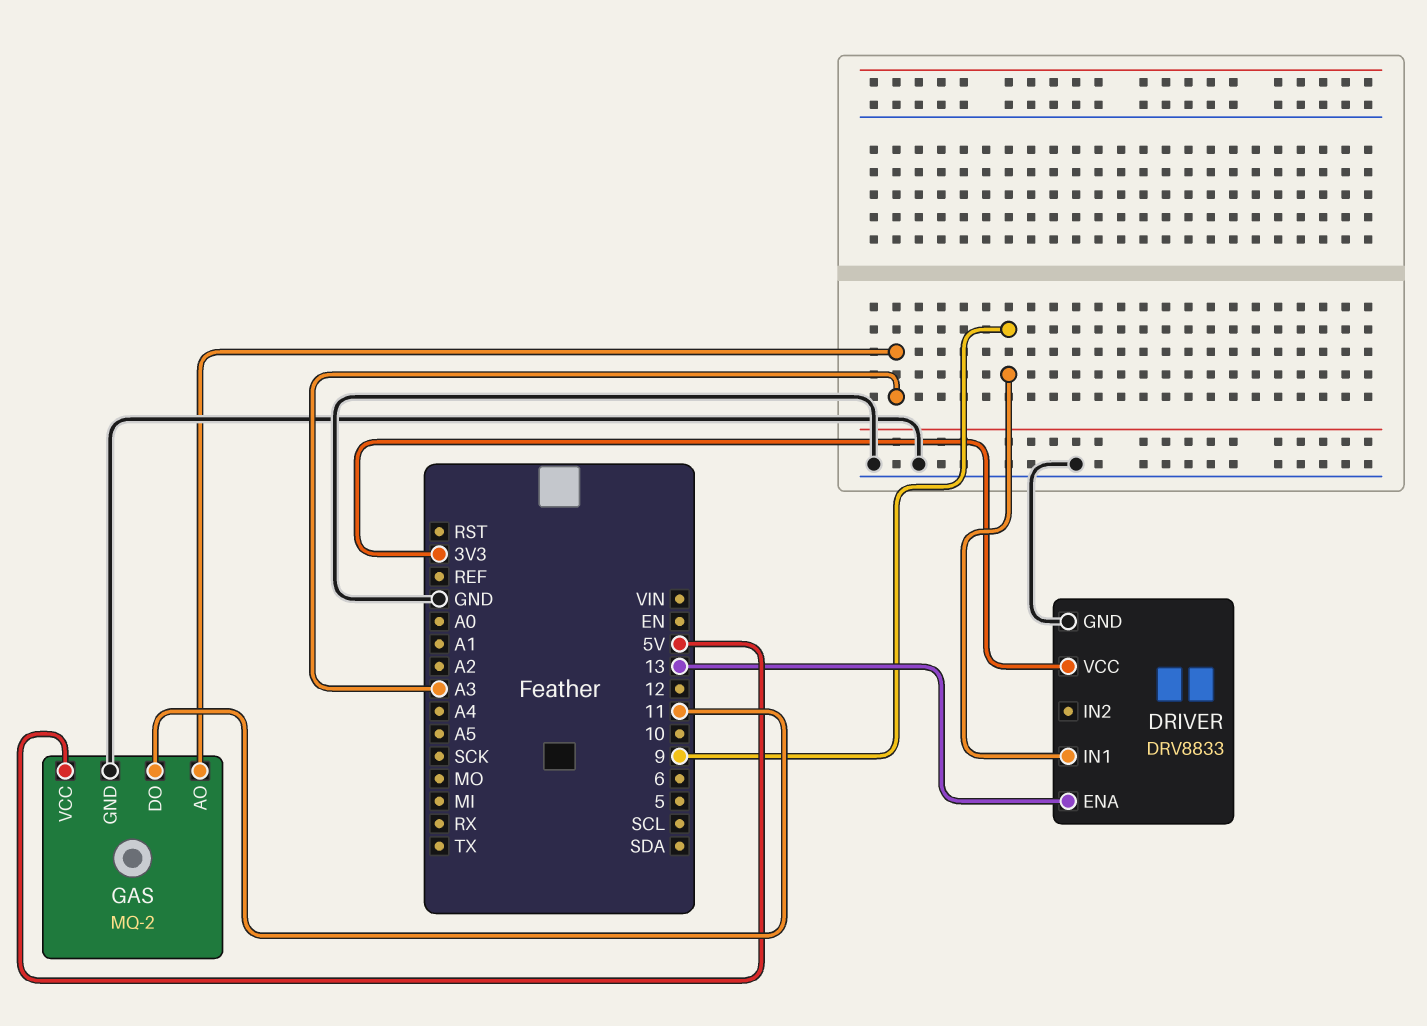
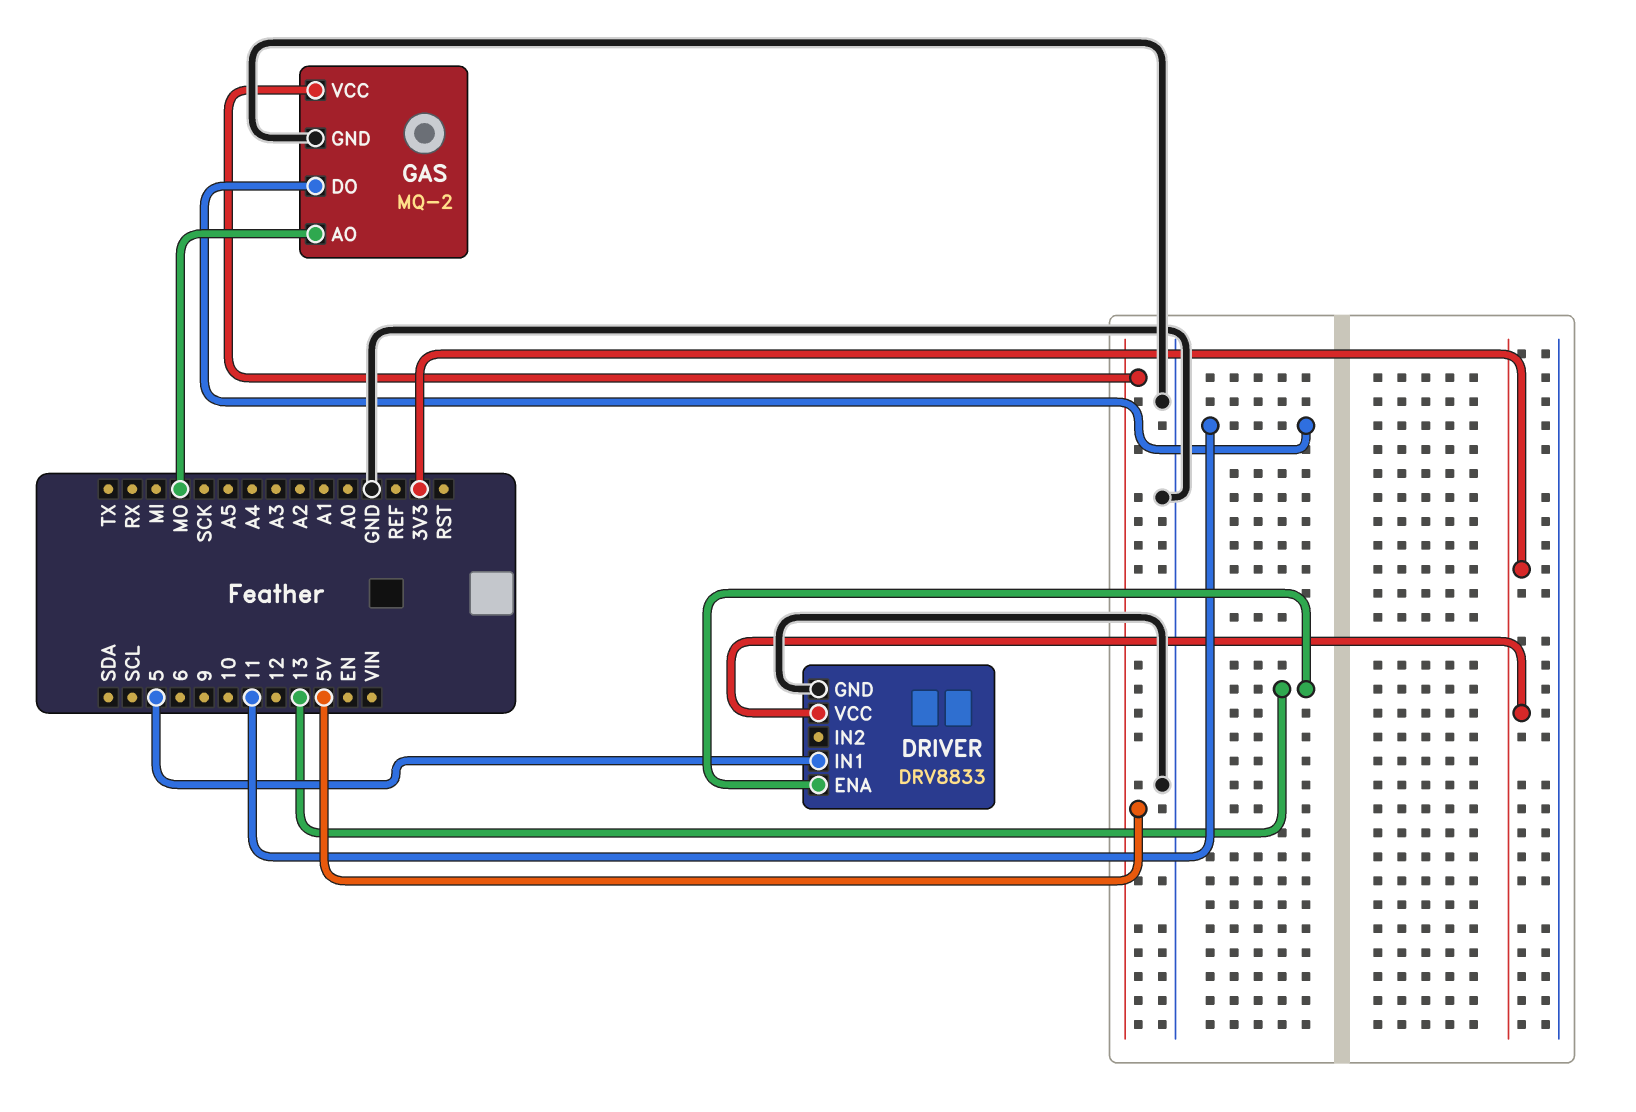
DRIVER pin IN1: 9 -> 5
GAS pin AO: A3 -> MO

